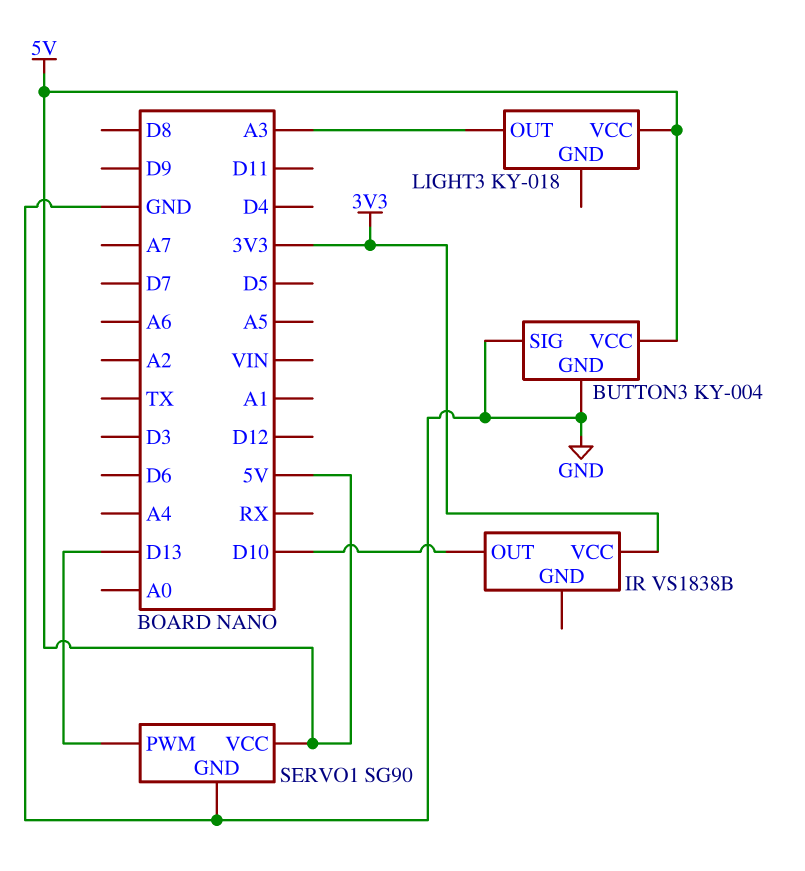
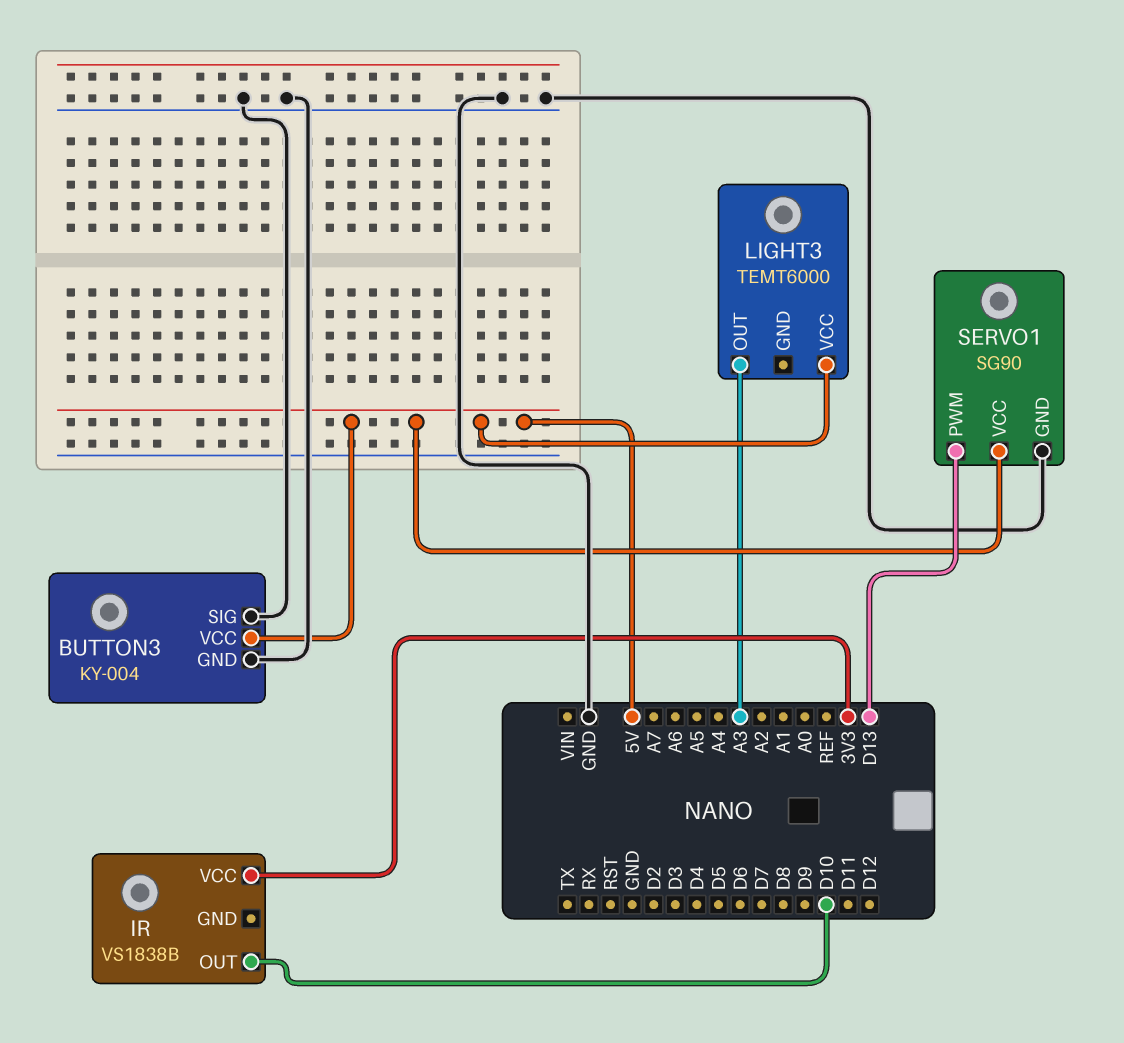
LIGHT3: KY-018 -> TEMT6000

